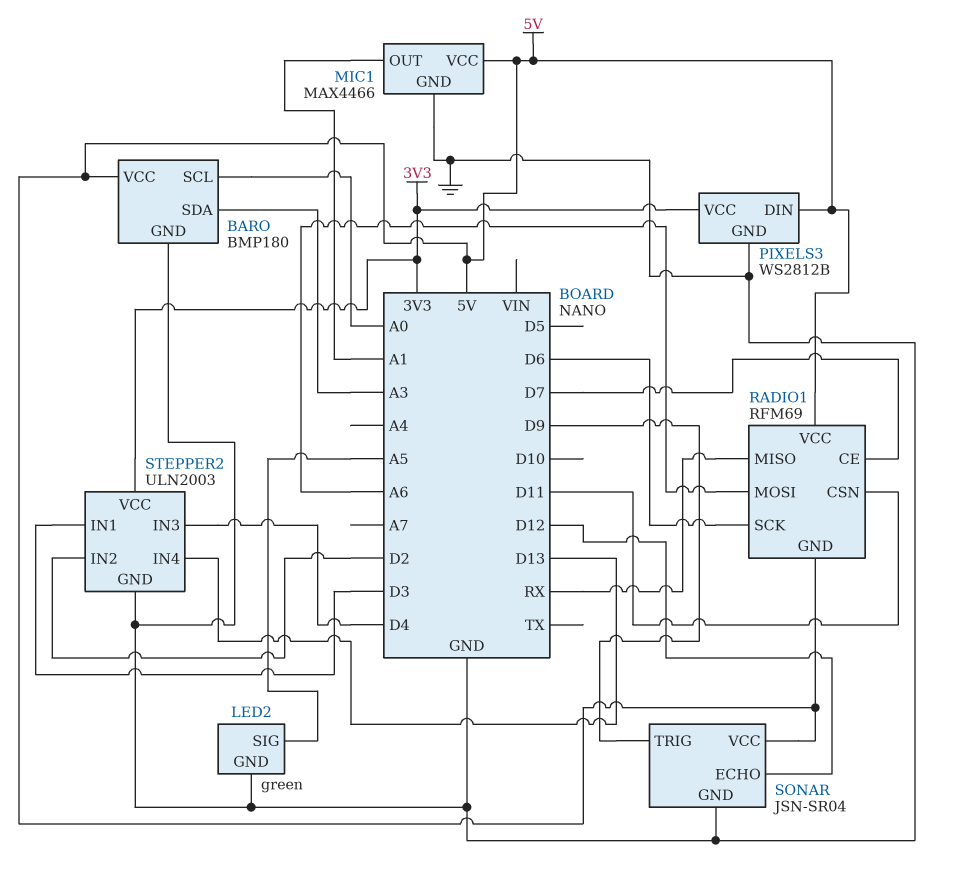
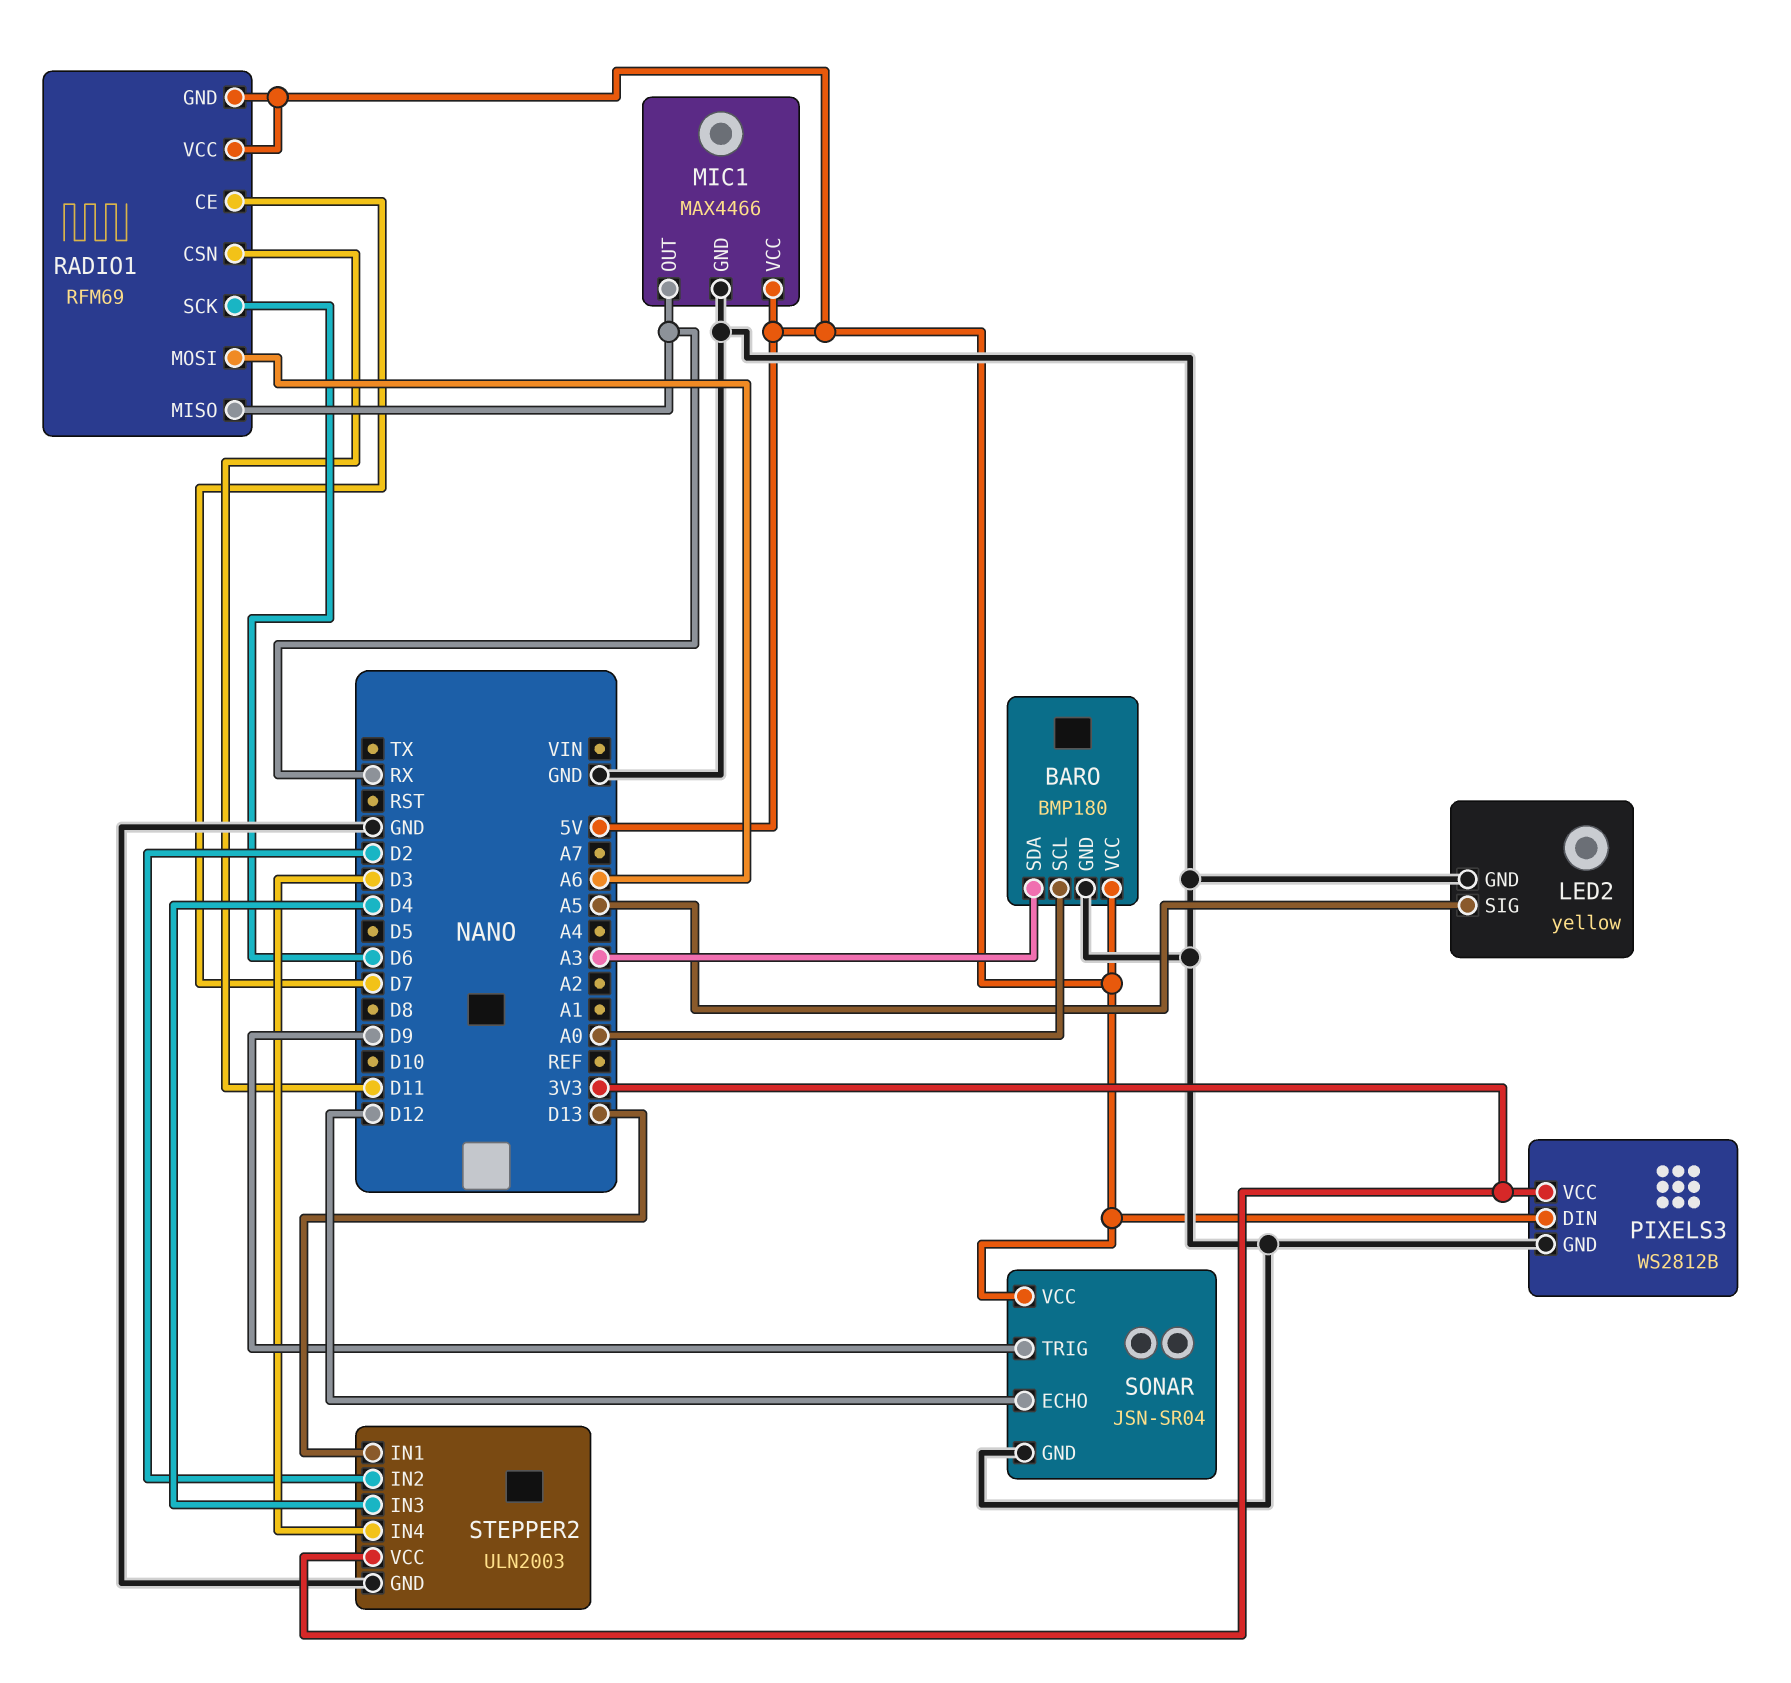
LED2: green -> yellow
MIC1 pin OUT: A1 -> RX
STEPPER2 pin IN1: D3 -> D13
STEPPER2 pin IN4: D13 -> D3

